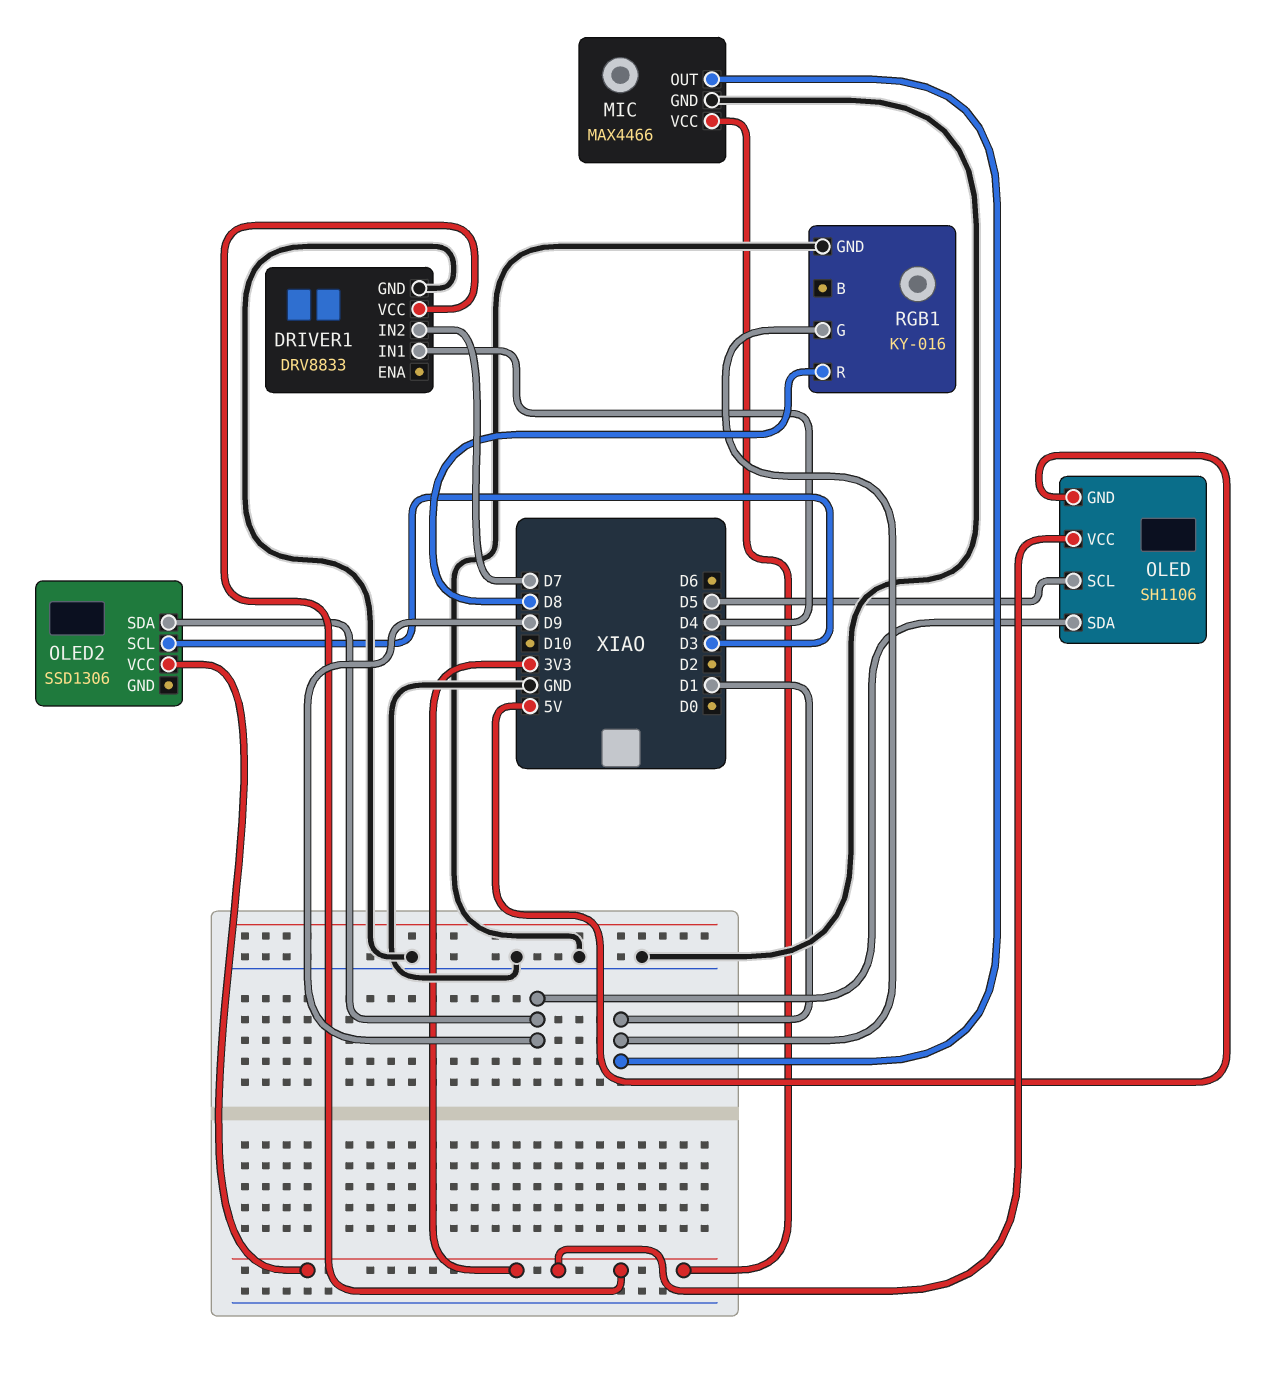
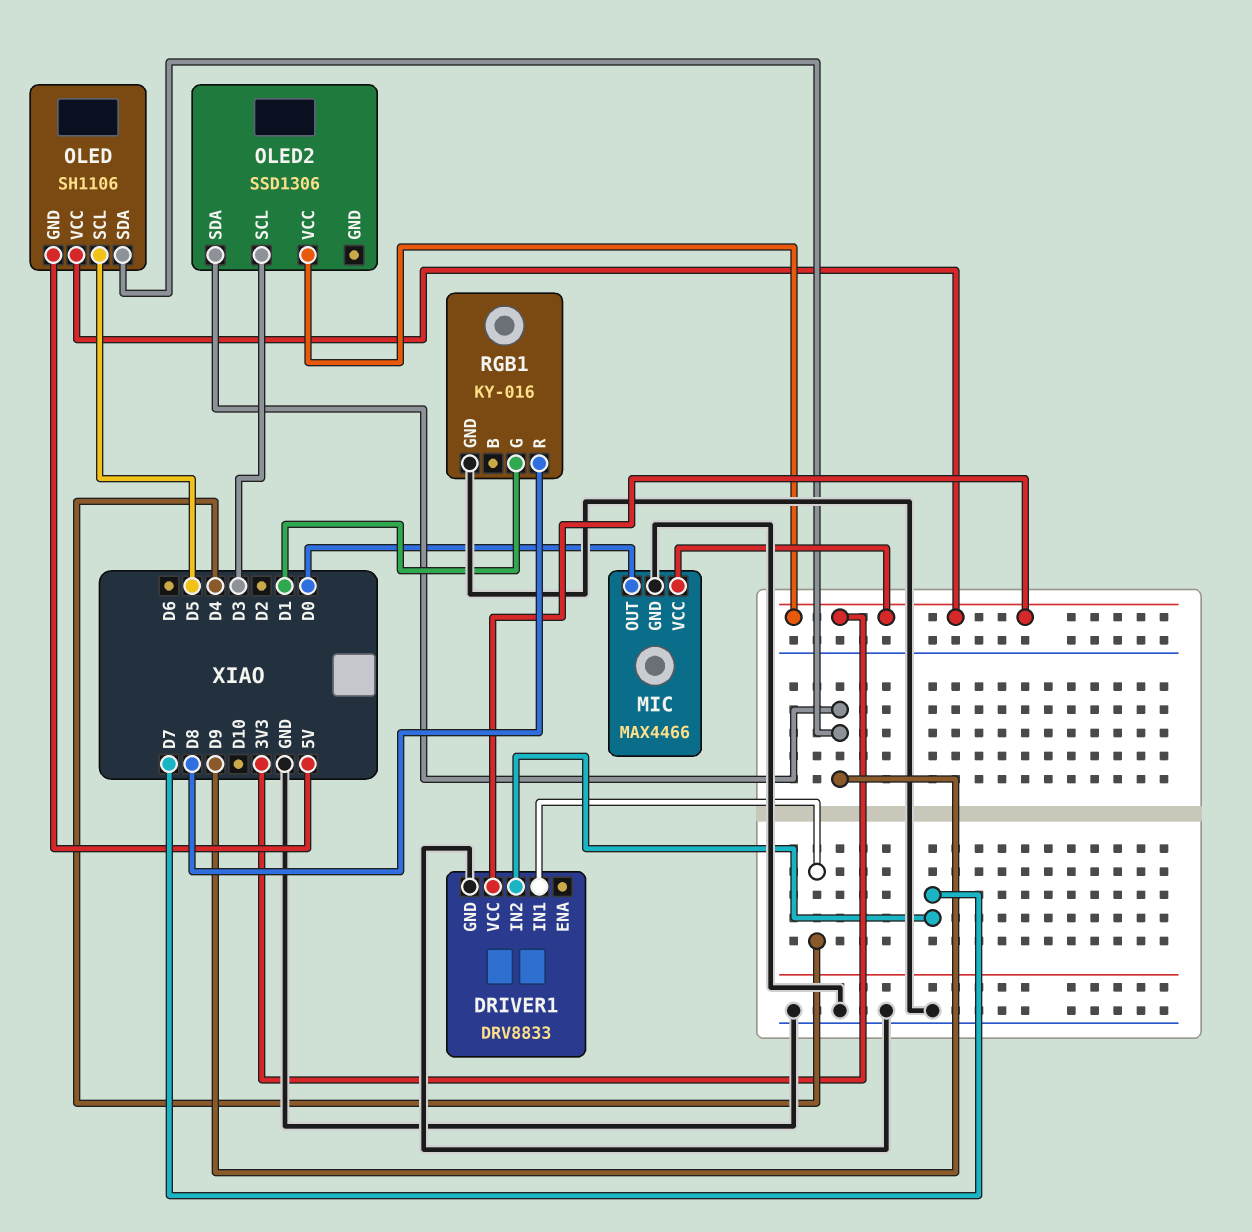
MIC pin OUT: D1 -> D0

